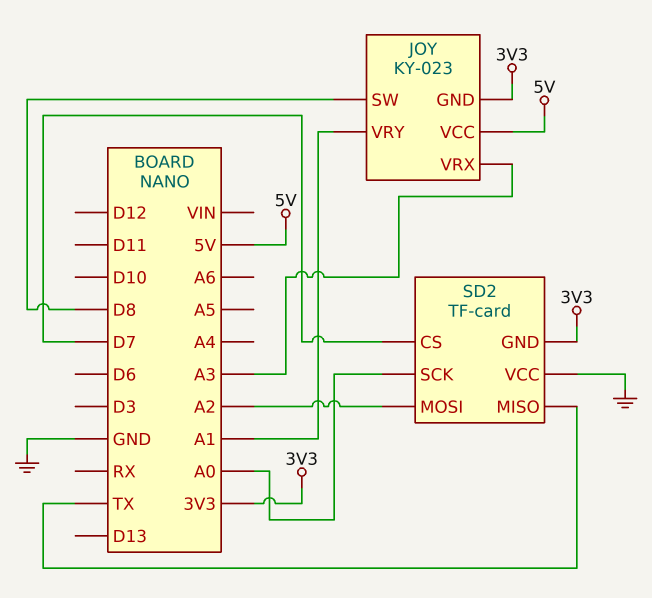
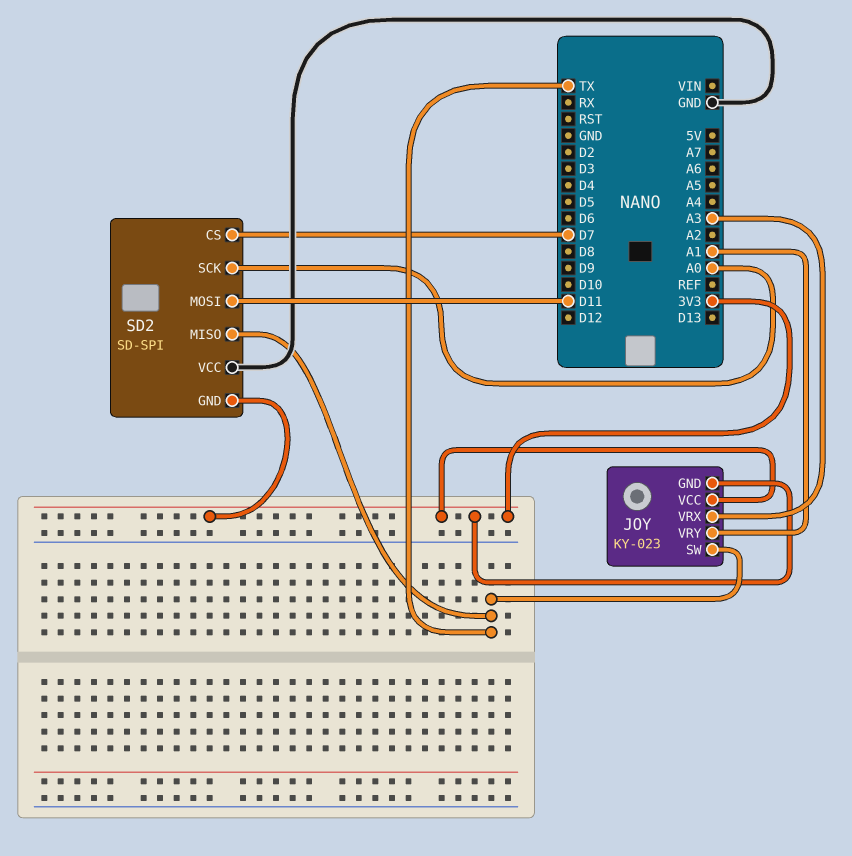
JOY pin SW: D8 -> TX
JOY pin VCC: 5V -> 3V3
SD2: TF-card -> SD-SPI
SD2 pin MOSI: A2 -> D11

